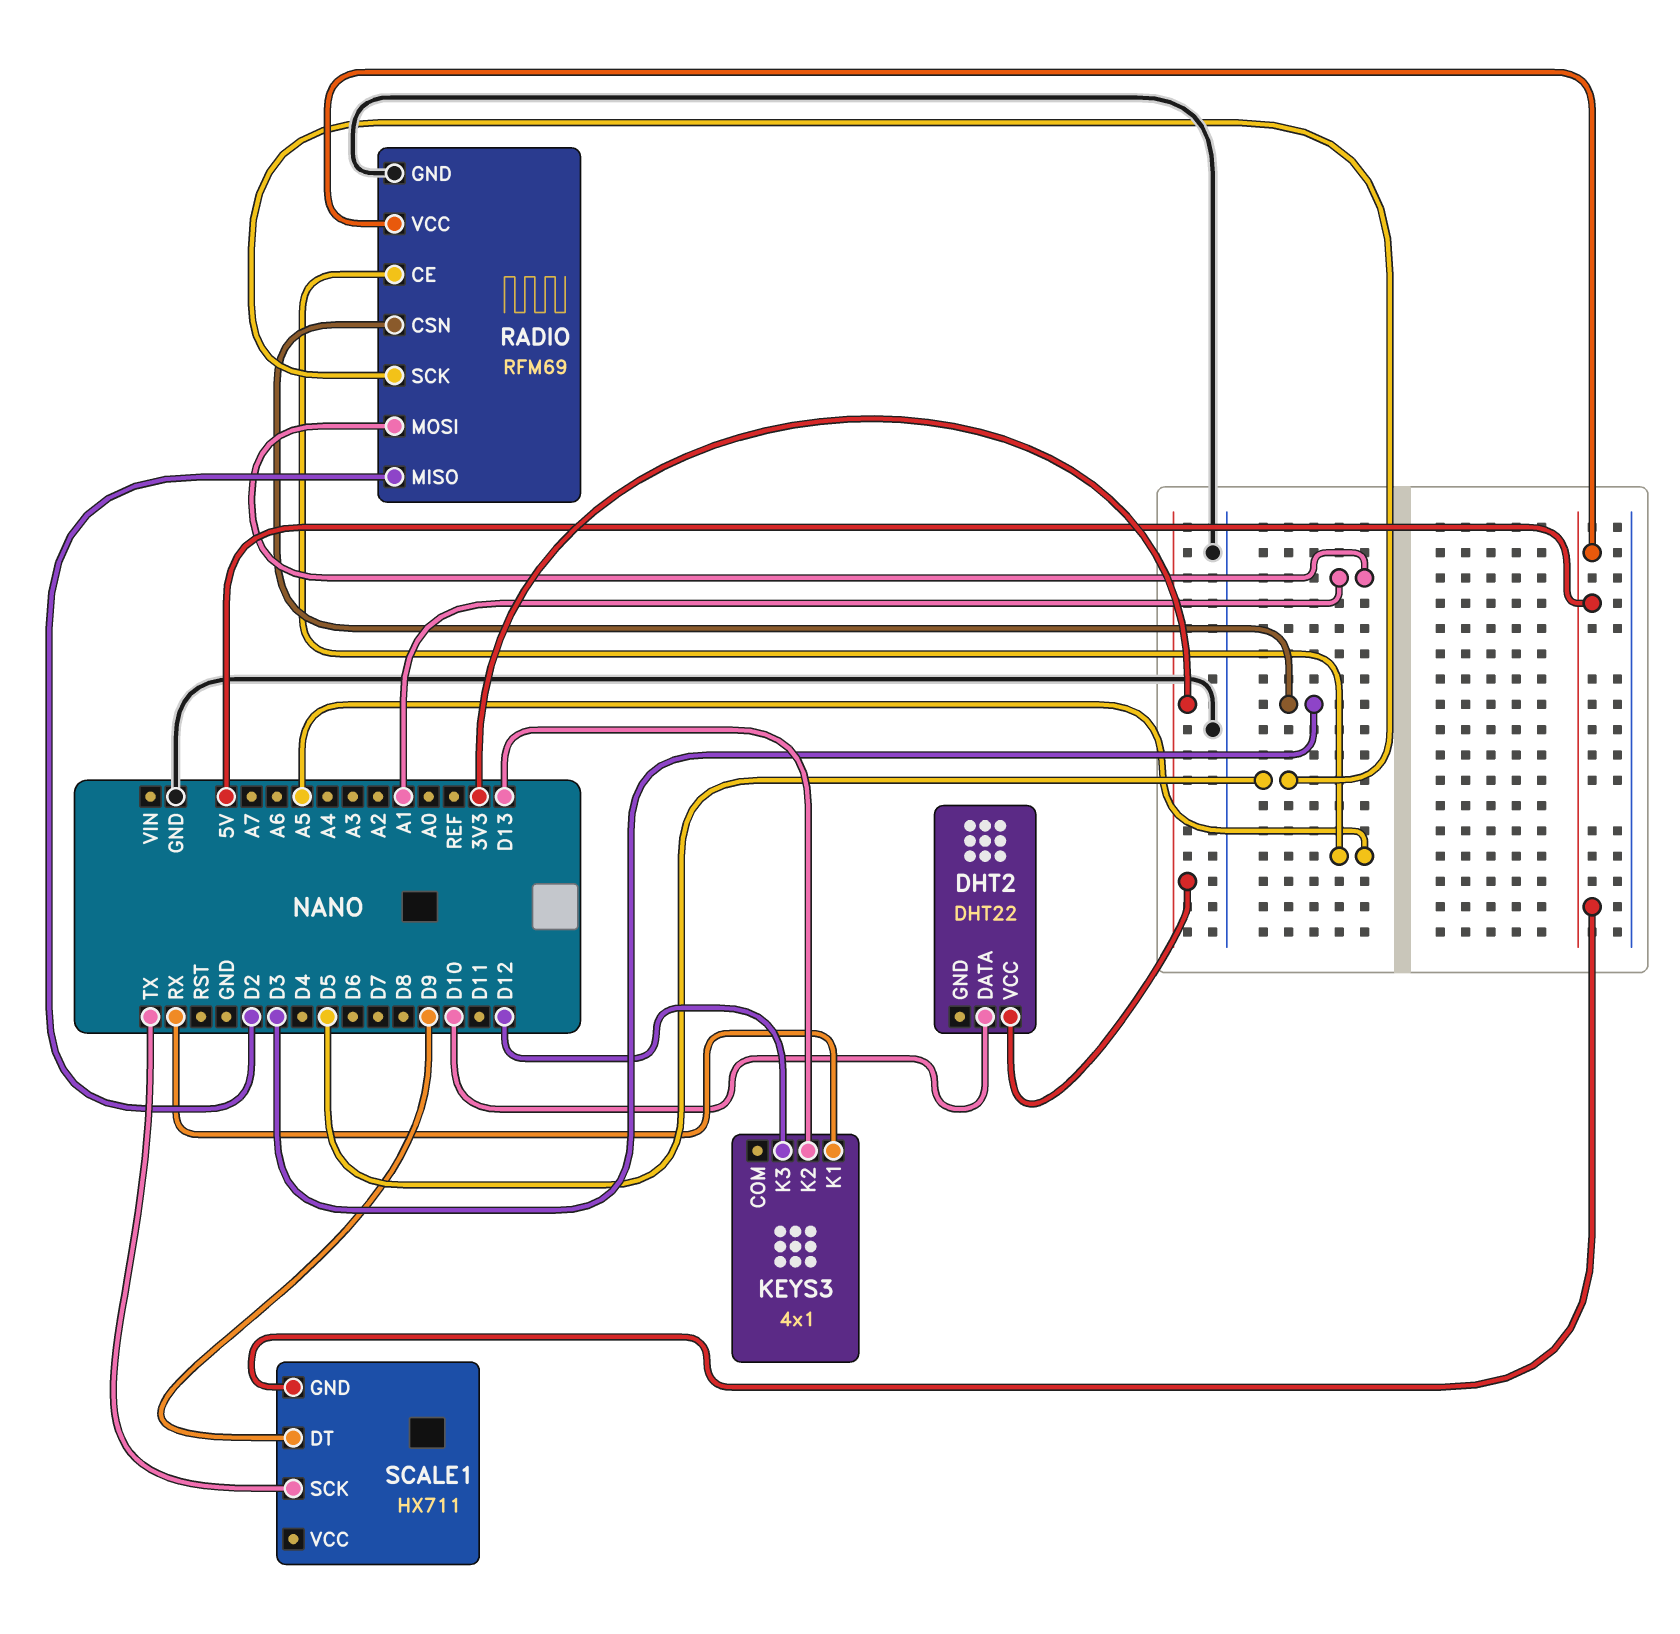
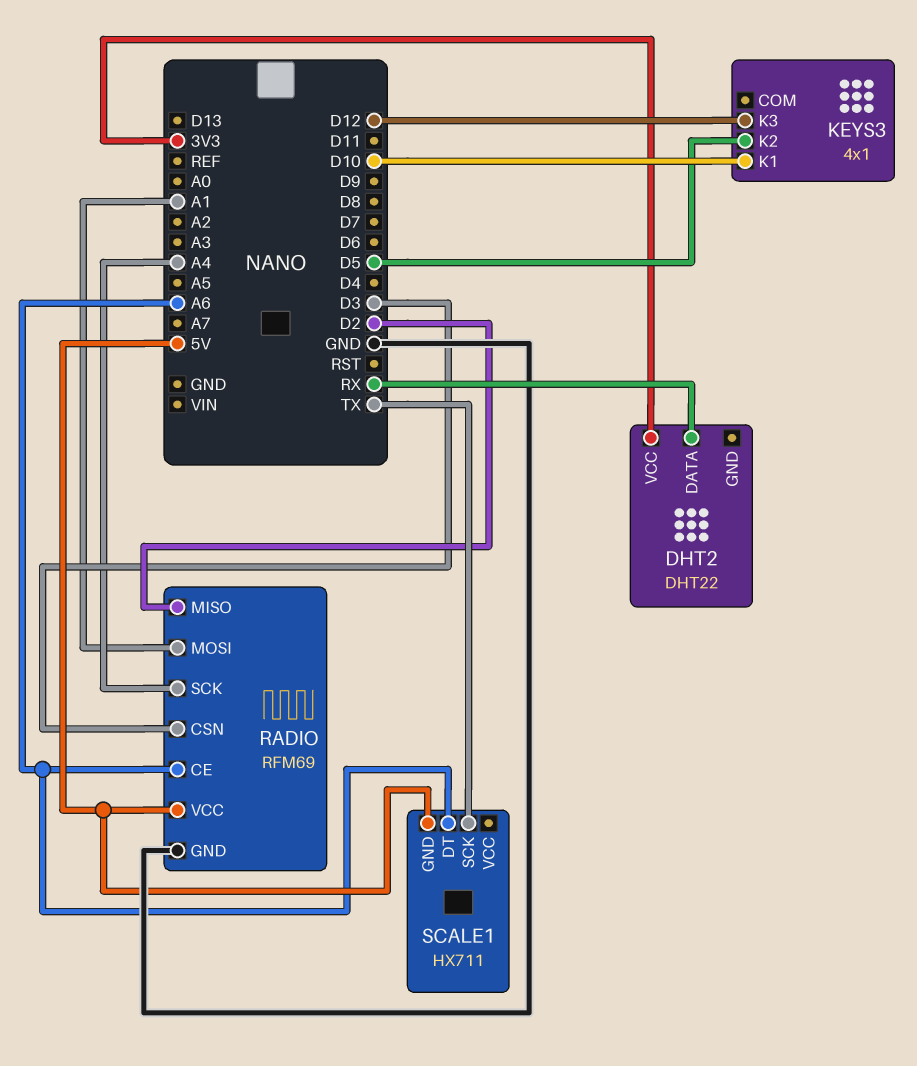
DHT2 pin DATA: D10 -> RX
KEYS3 pin K1: RX -> D10
KEYS3 pin K2: D13 -> D5
RADIO pin CE: A5 -> A6
RADIO pin SCK: D5 -> A4
SCALE1 pin DT: D9 -> A6

